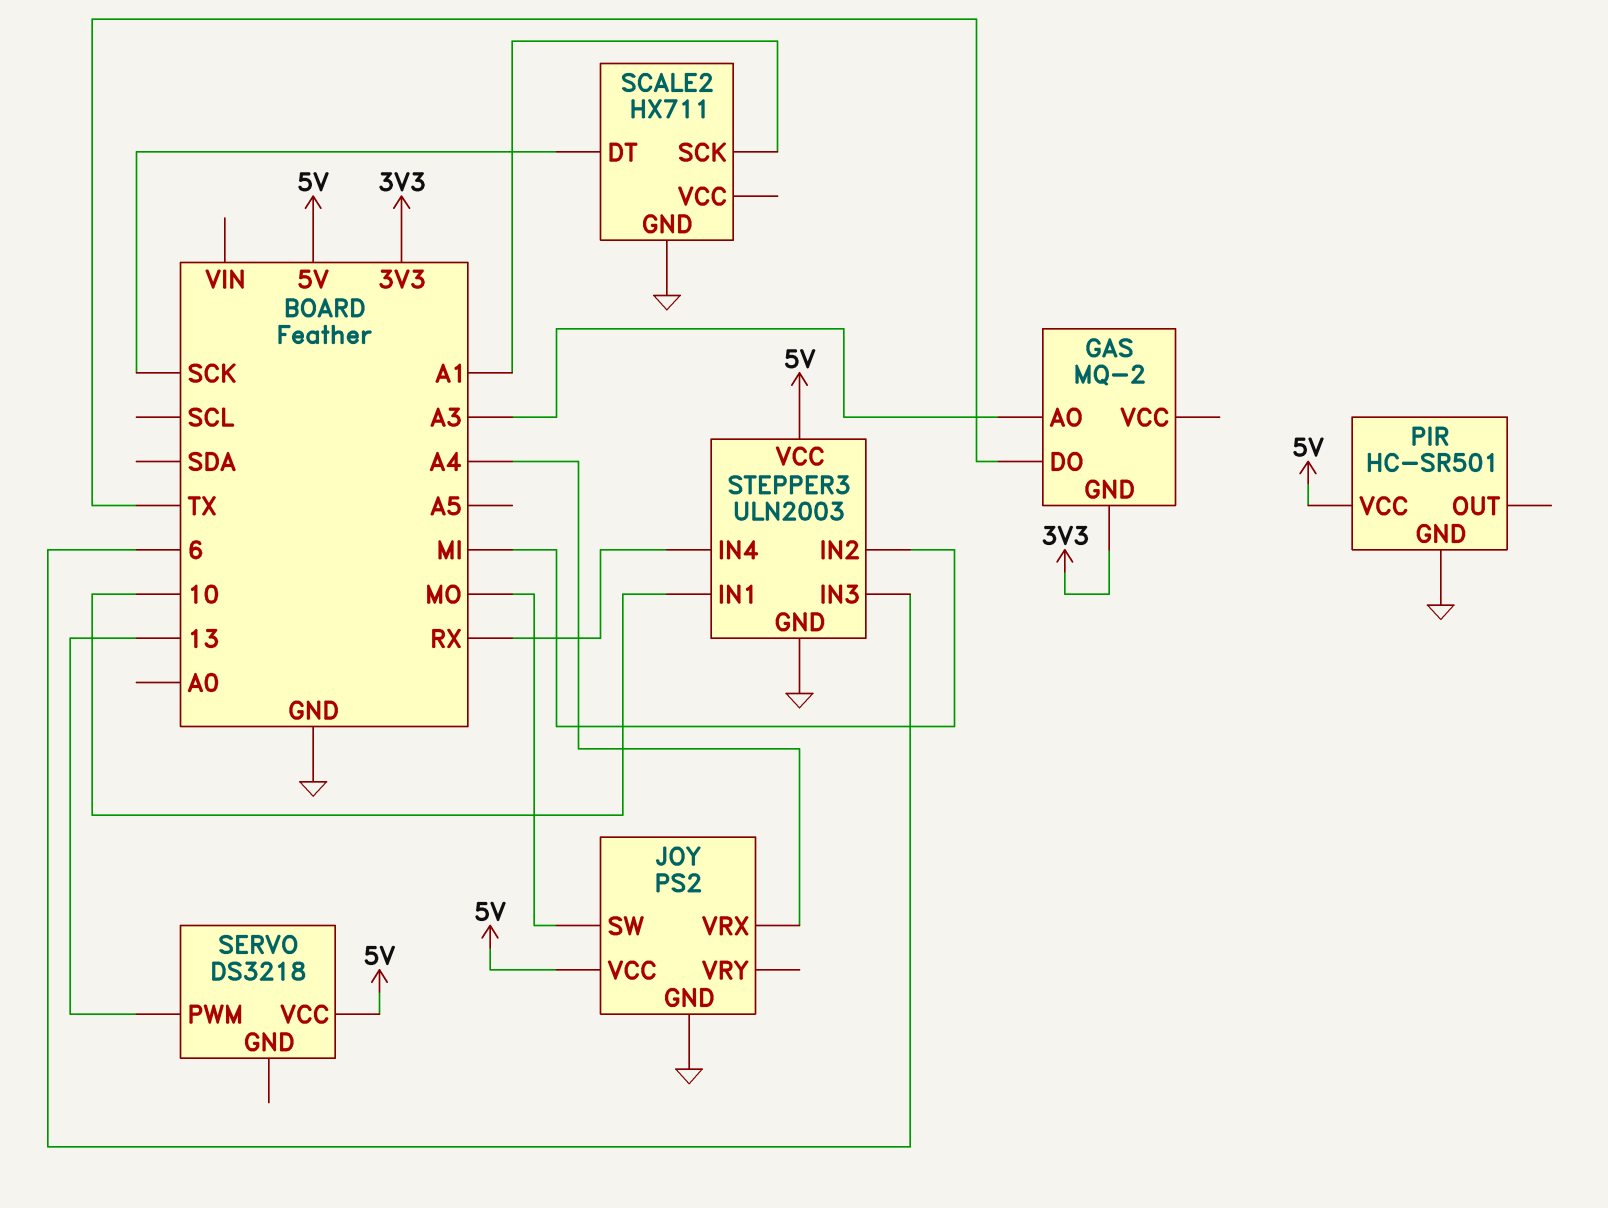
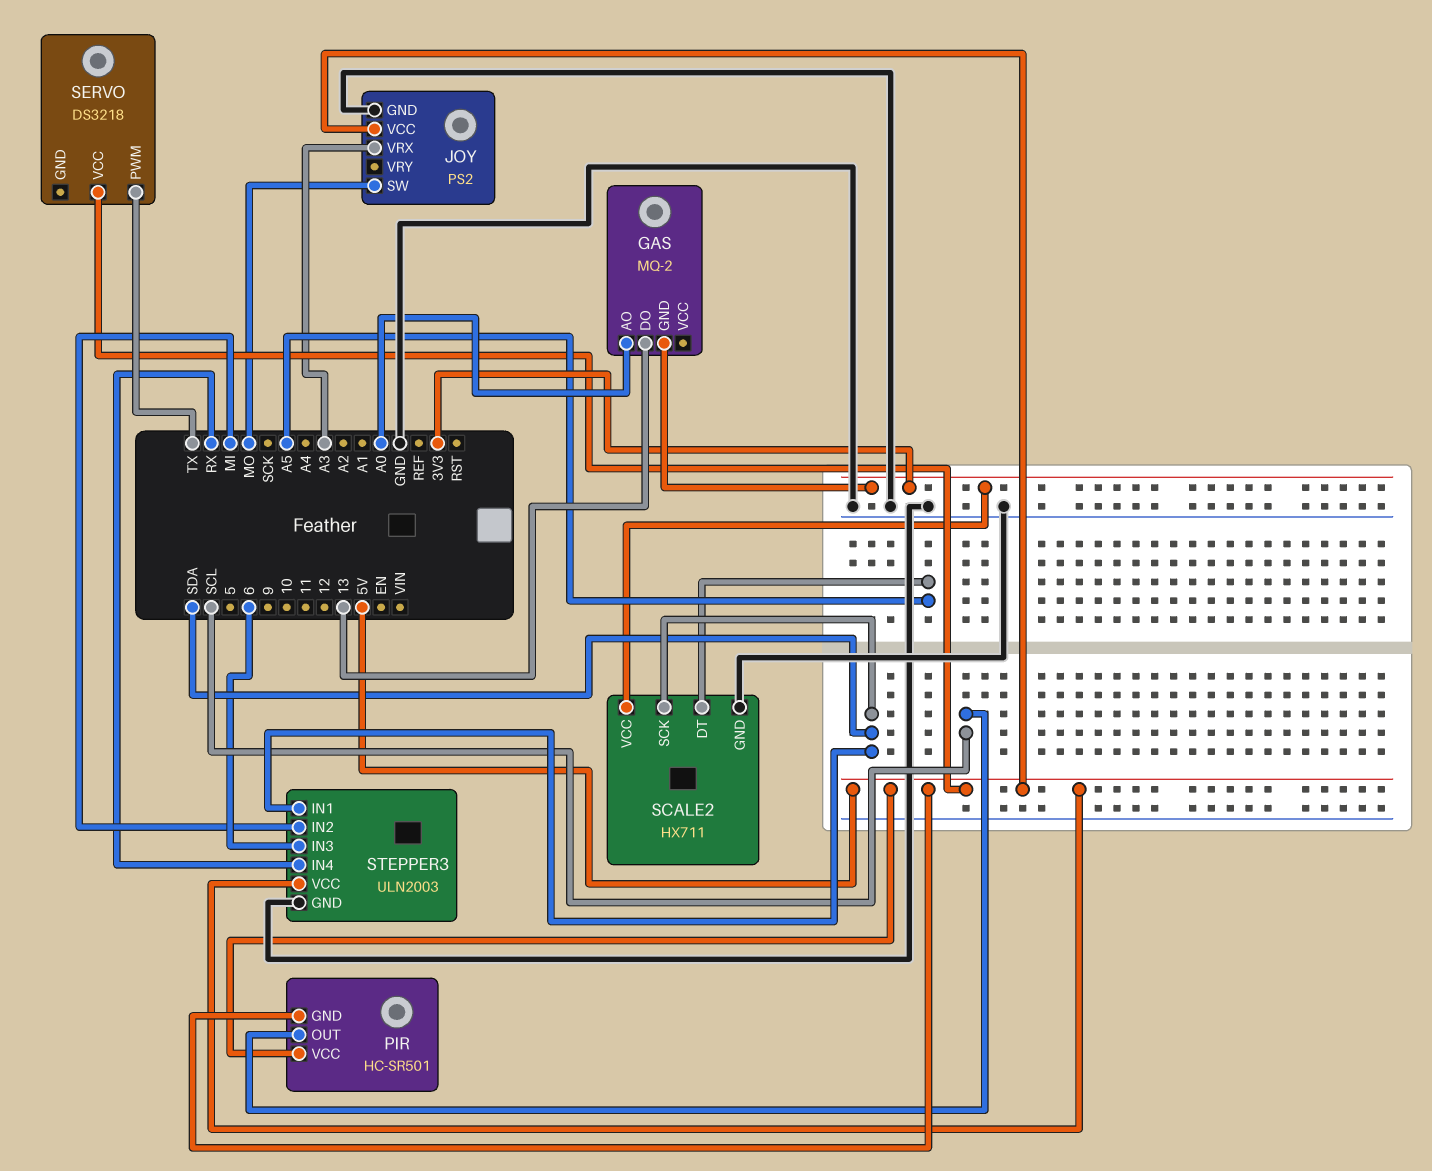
GAS pin AO: A3 -> A0
GAS pin DO: TX -> 13
JOY pin VRX: A4 -> A3
PIR pin GND: GND -> 5V
PIR pin OUT: none -> SCL
SCALE2 pin DT: SCK -> A5
SCALE2 pin SCK: A1 -> SDA
SCALE2 pin VCC: none -> 3V3
SERVO pin PWM: 13 -> TX
STEPPER3 pin IN1: 10 -> SDA

